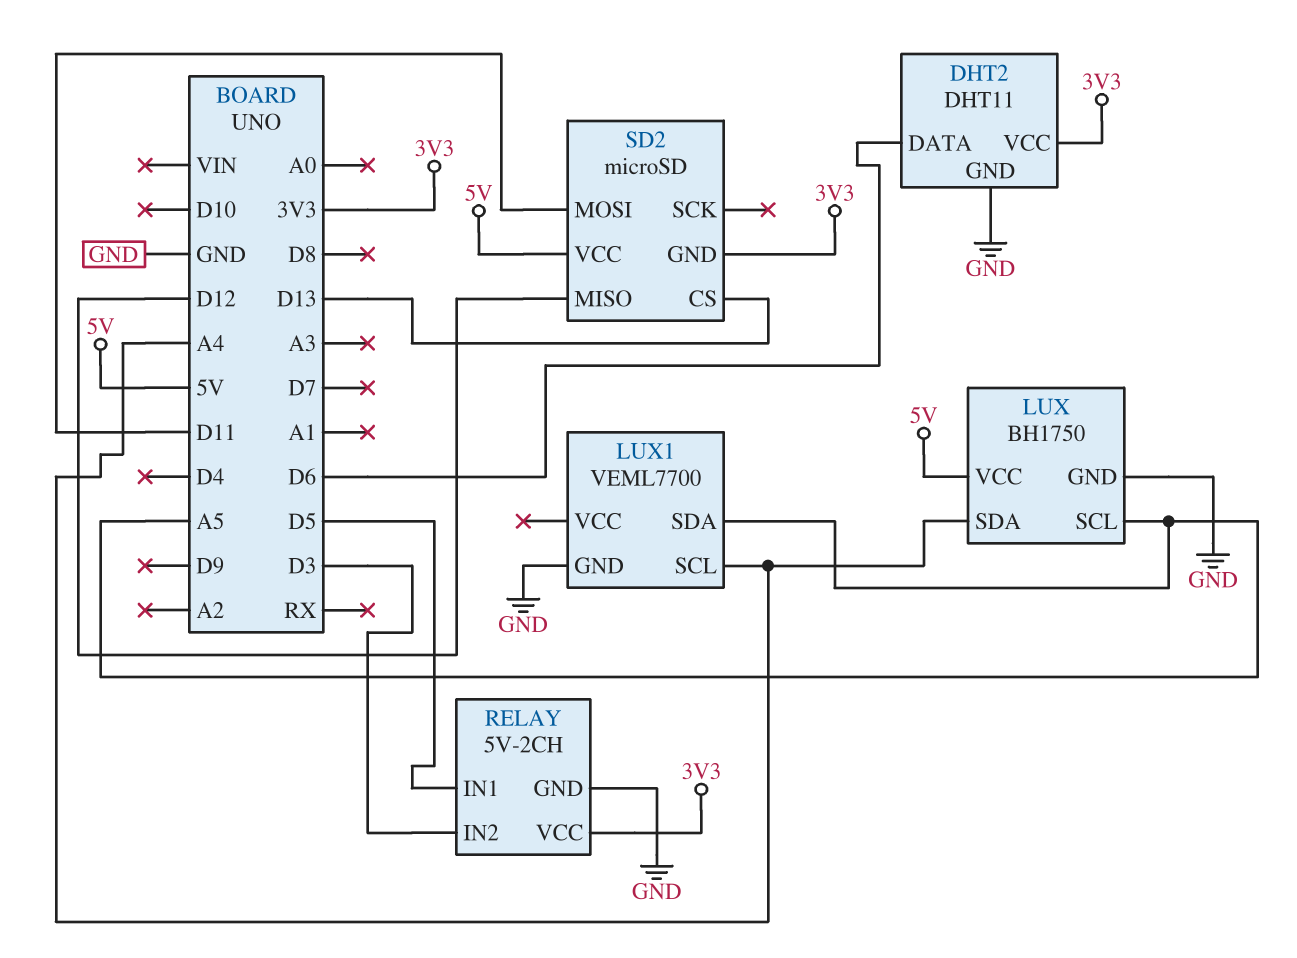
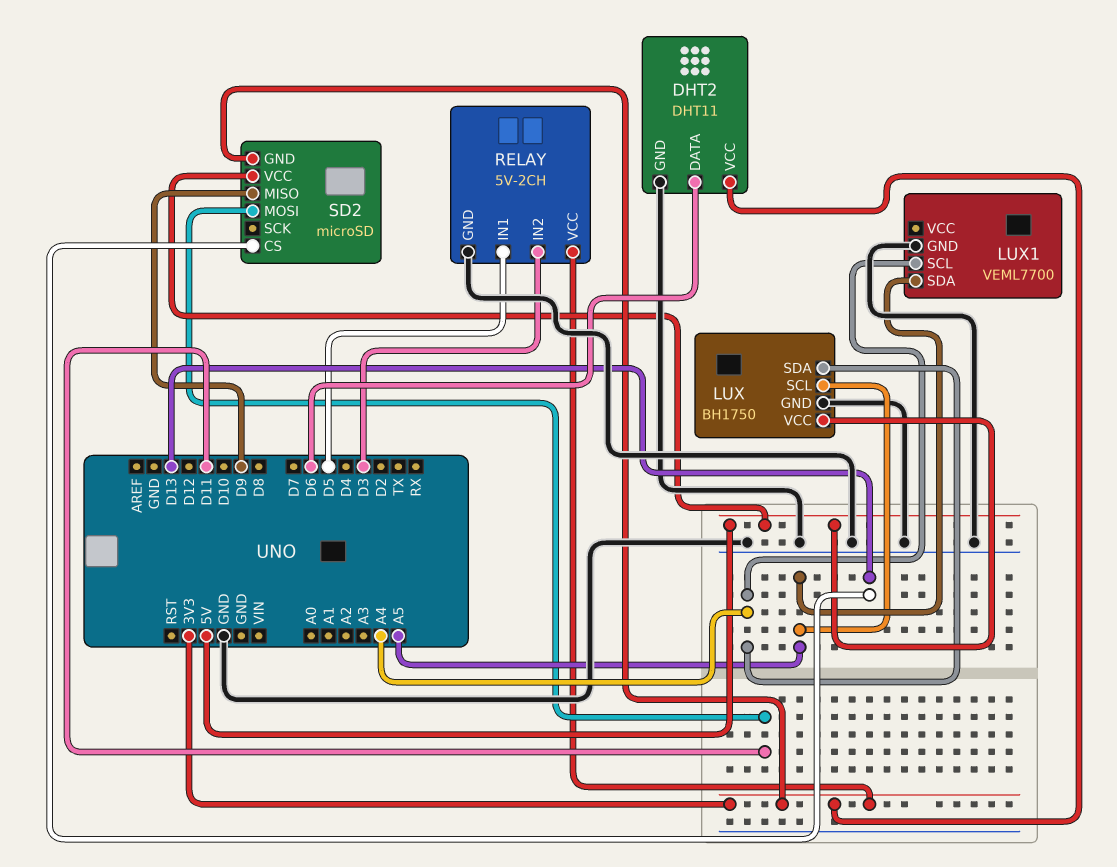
SD2 pin MISO: D12 -> D9

